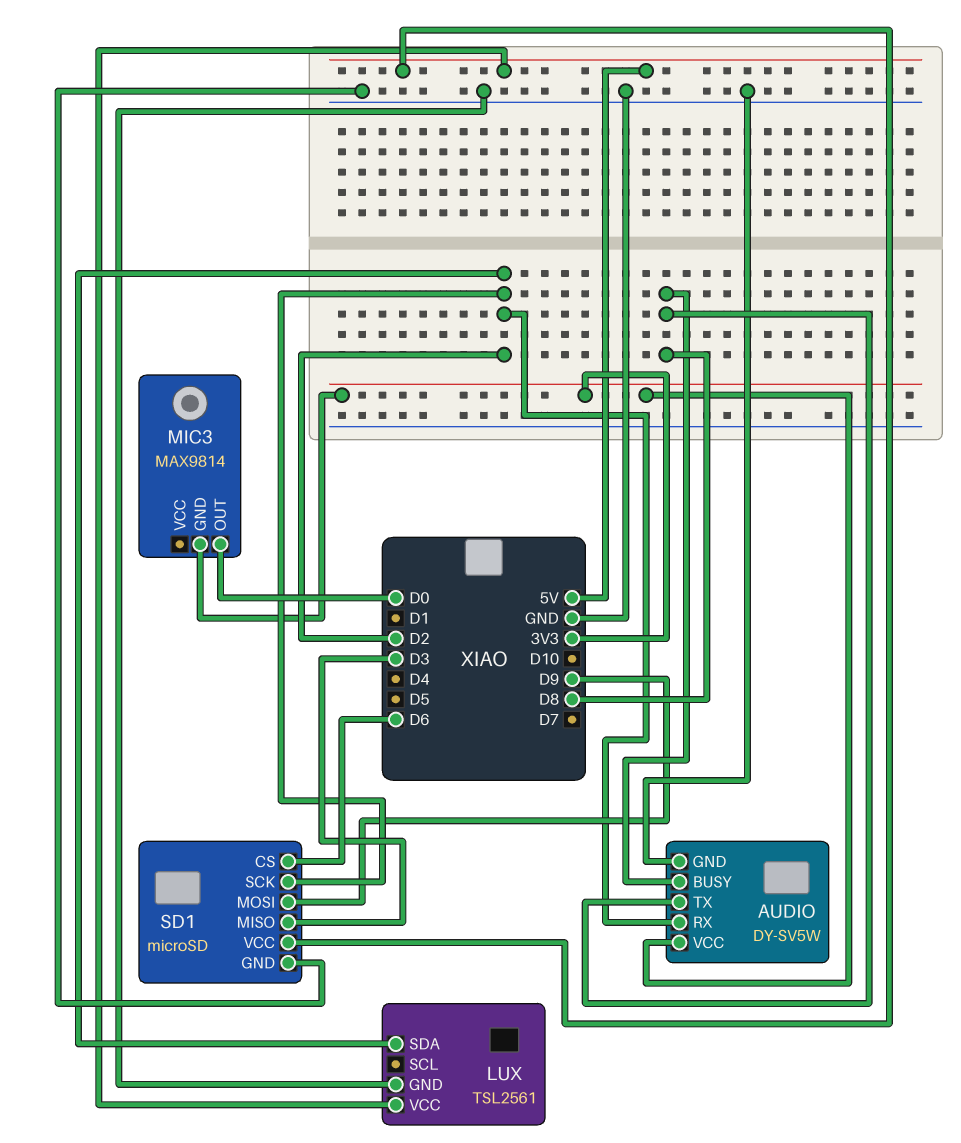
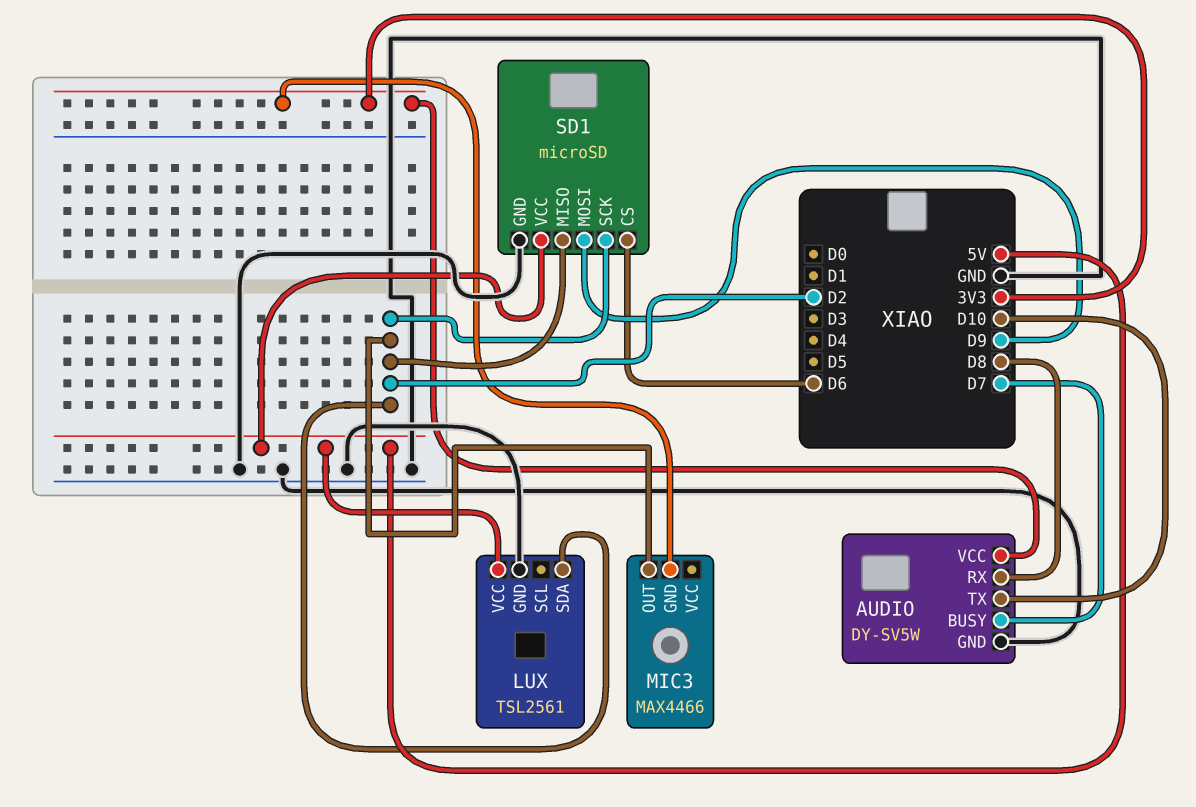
AUDIO pin BUSY: D8 -> D7
AUDIO pin RX: D2 -> D8
AUDIO pin TX: D8 -> D10
MIC3: MAX9814 -> MAX4466
MIC3 pin OUT: D0 -> D2
SD1 pin MISO: D3 -> D2

